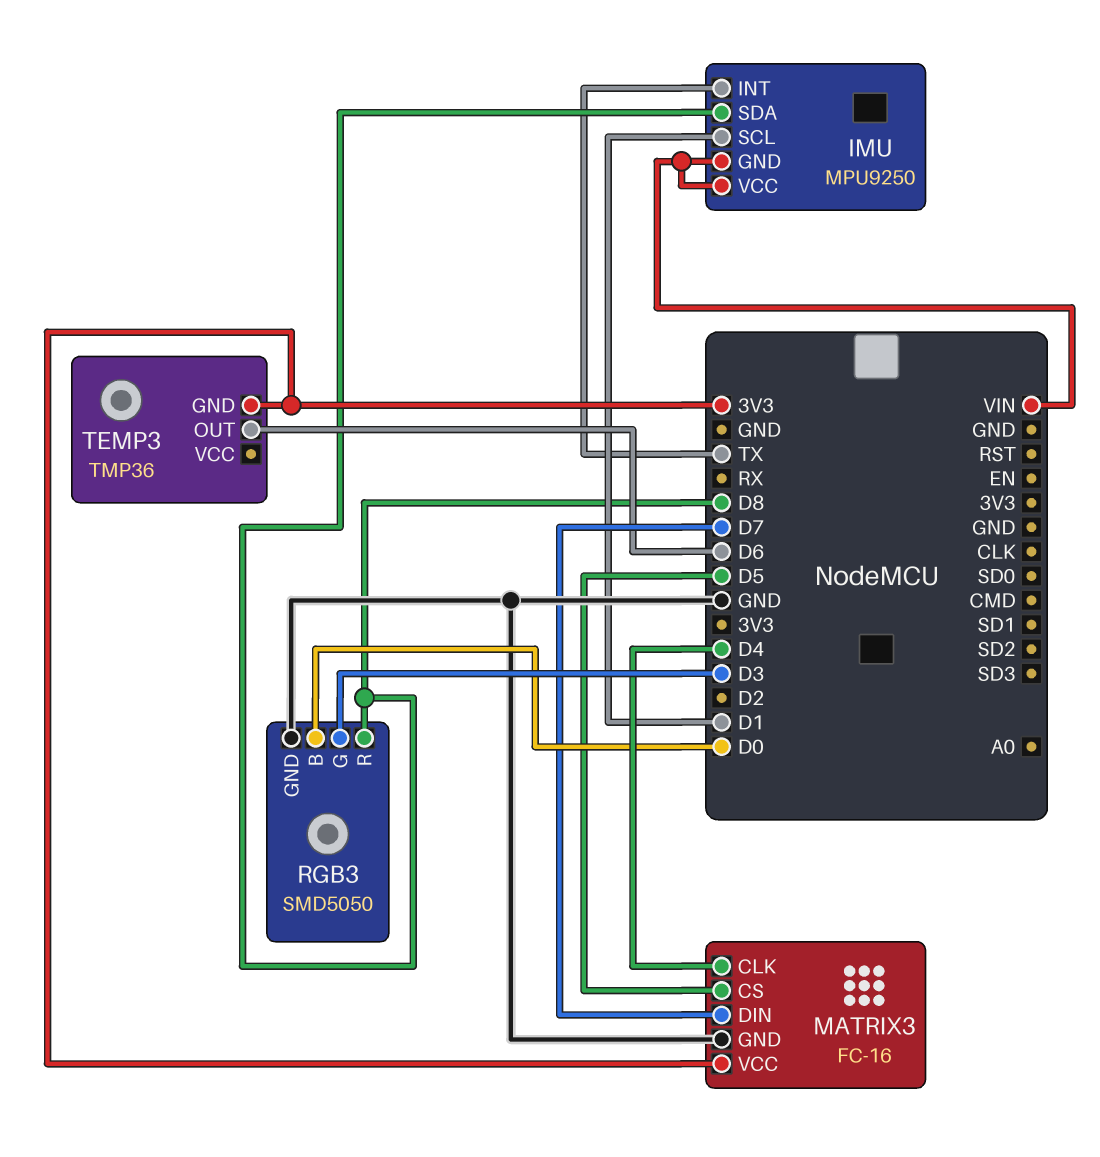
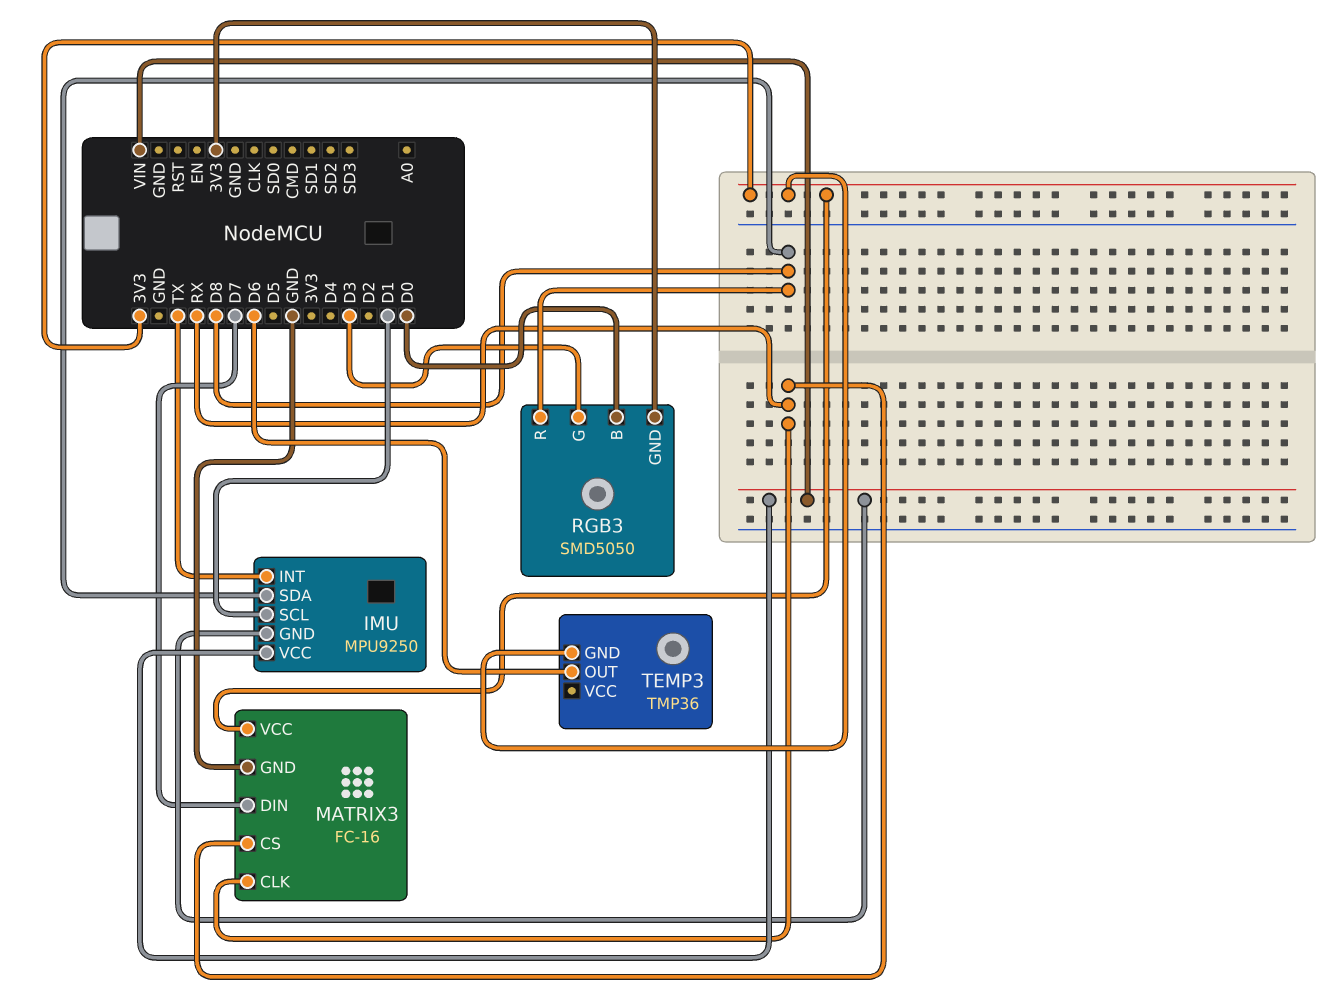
MATRIX3 pin CLK: D4 -> RX
MATRIX3 pin CS: D5 -> RX
RGB3 pin GND: GND -> 3V3

